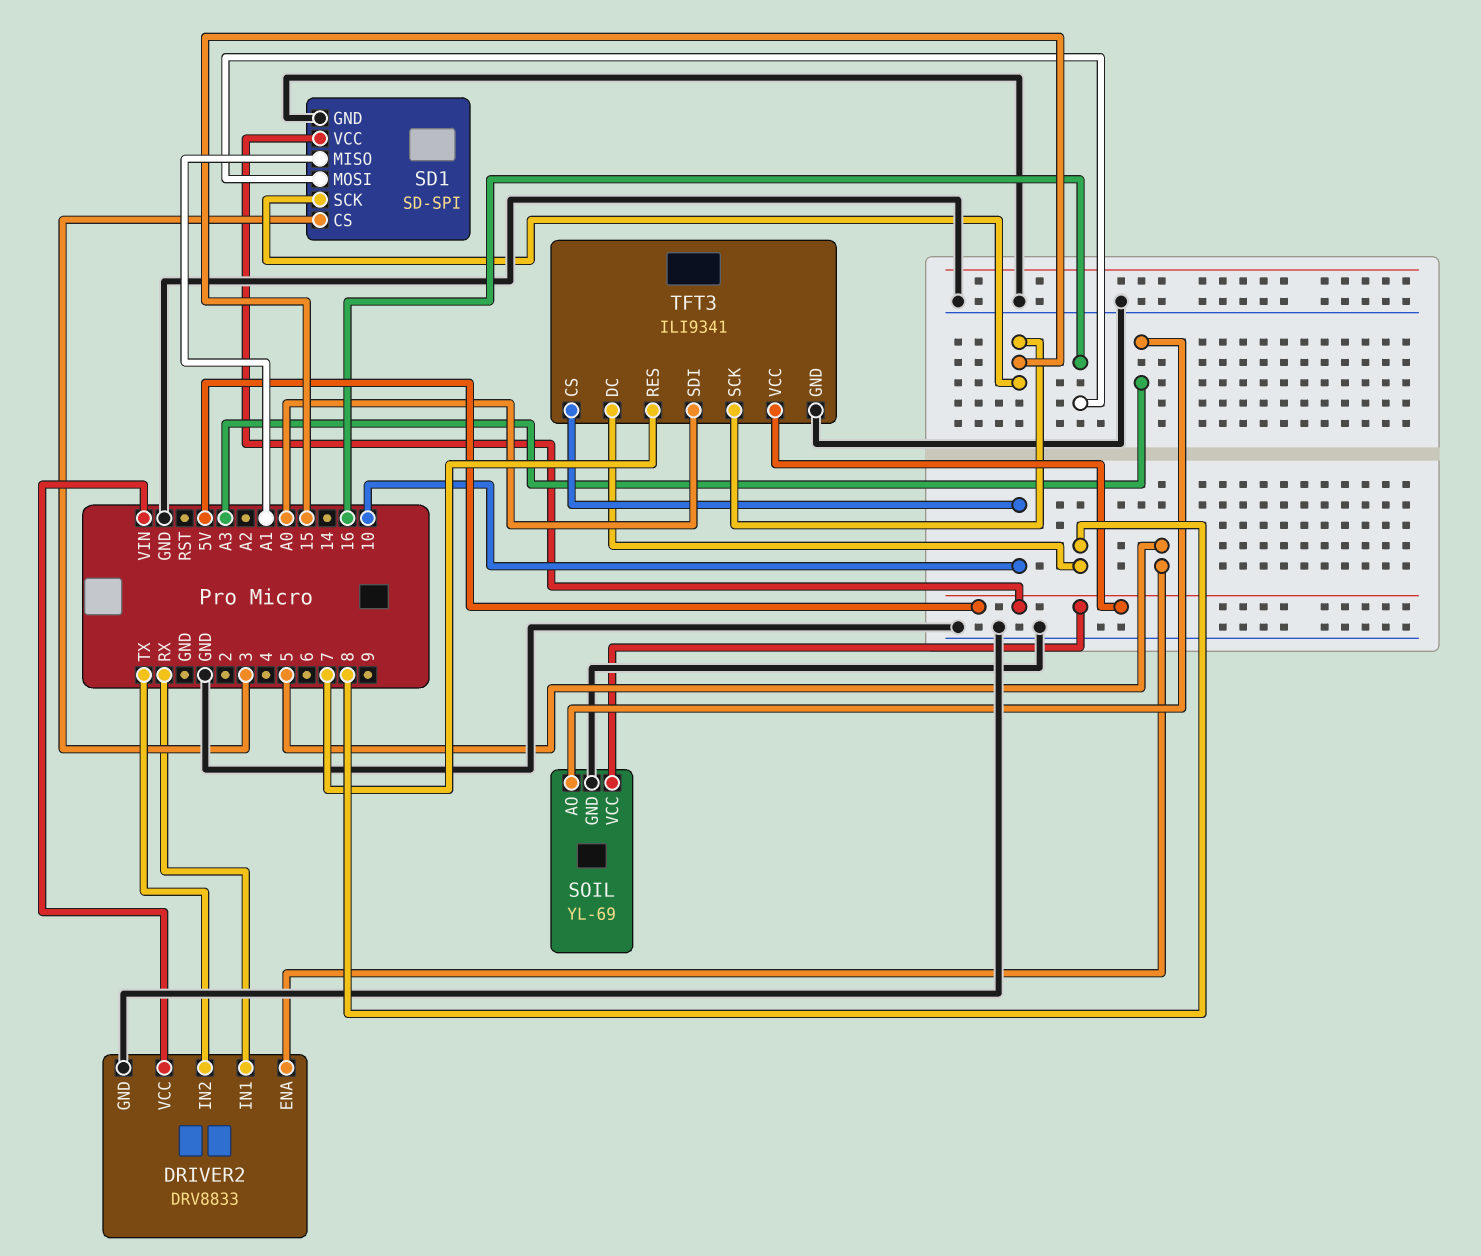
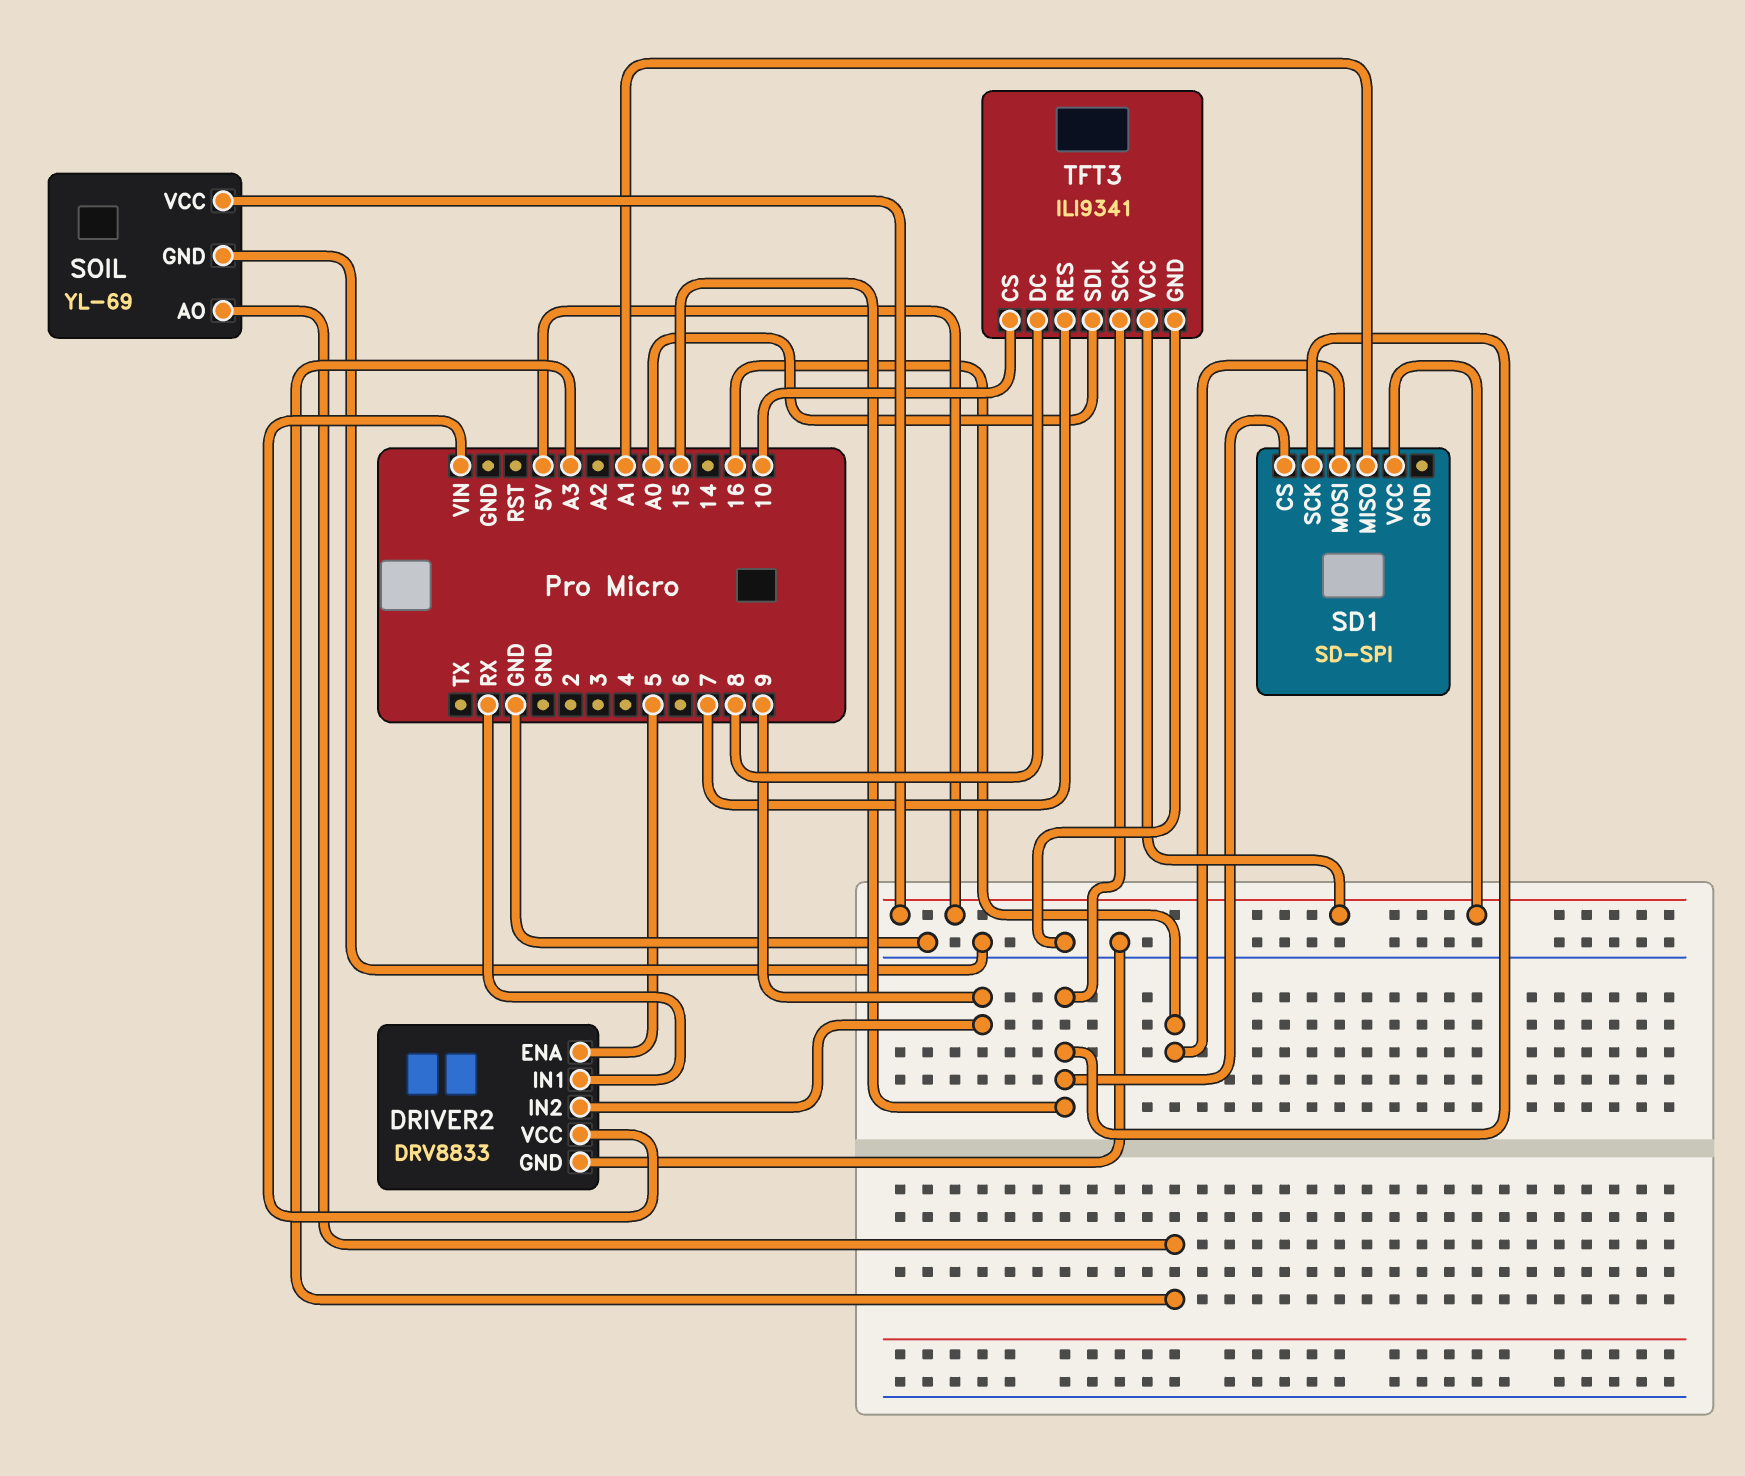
DRIVER2 pin IN2: TX -> 9
SD1 pin CS: 3 -> 15
SD1 pin GND: GND -> none

